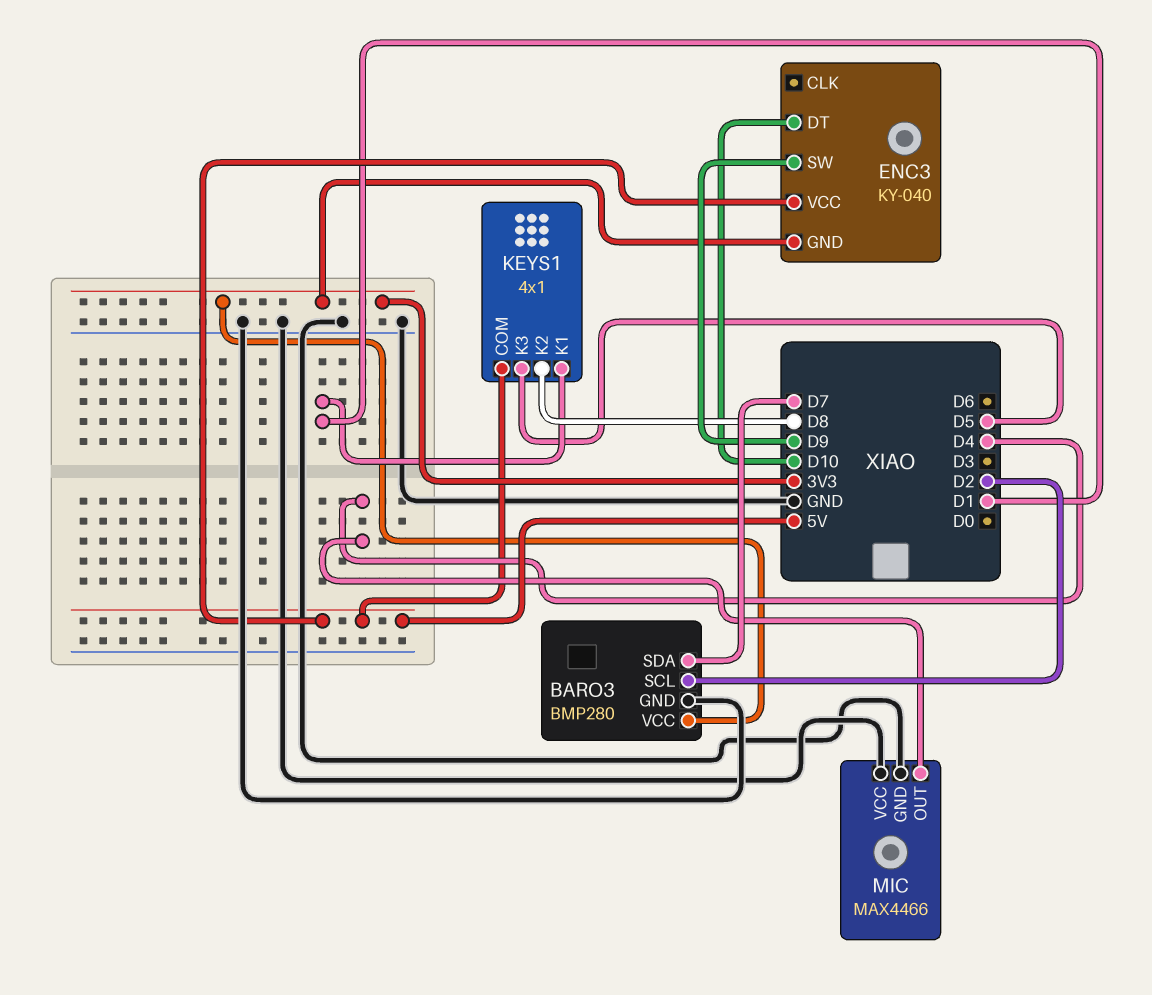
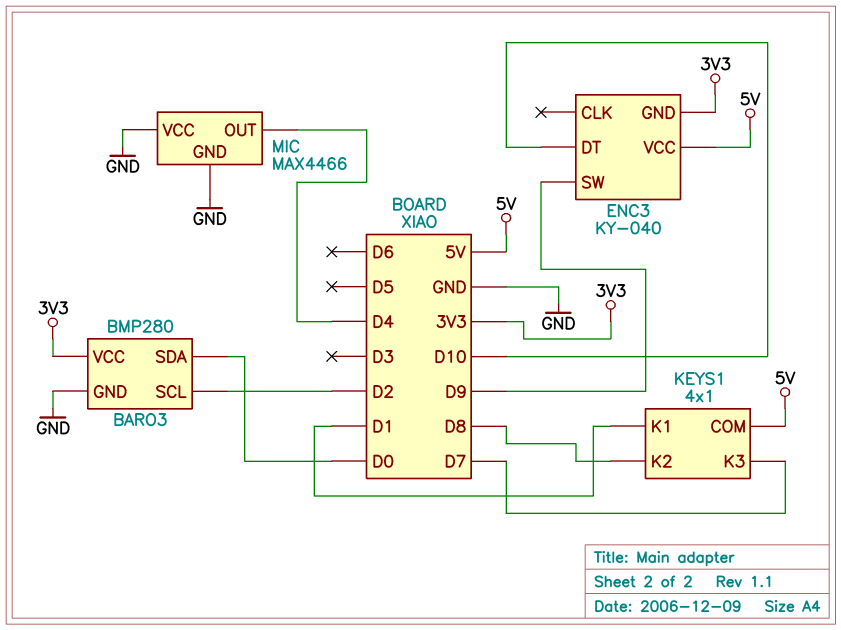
BARO3 pin SDA: D7 -> D0
KEYS1 pin K3: D5 -> D7

